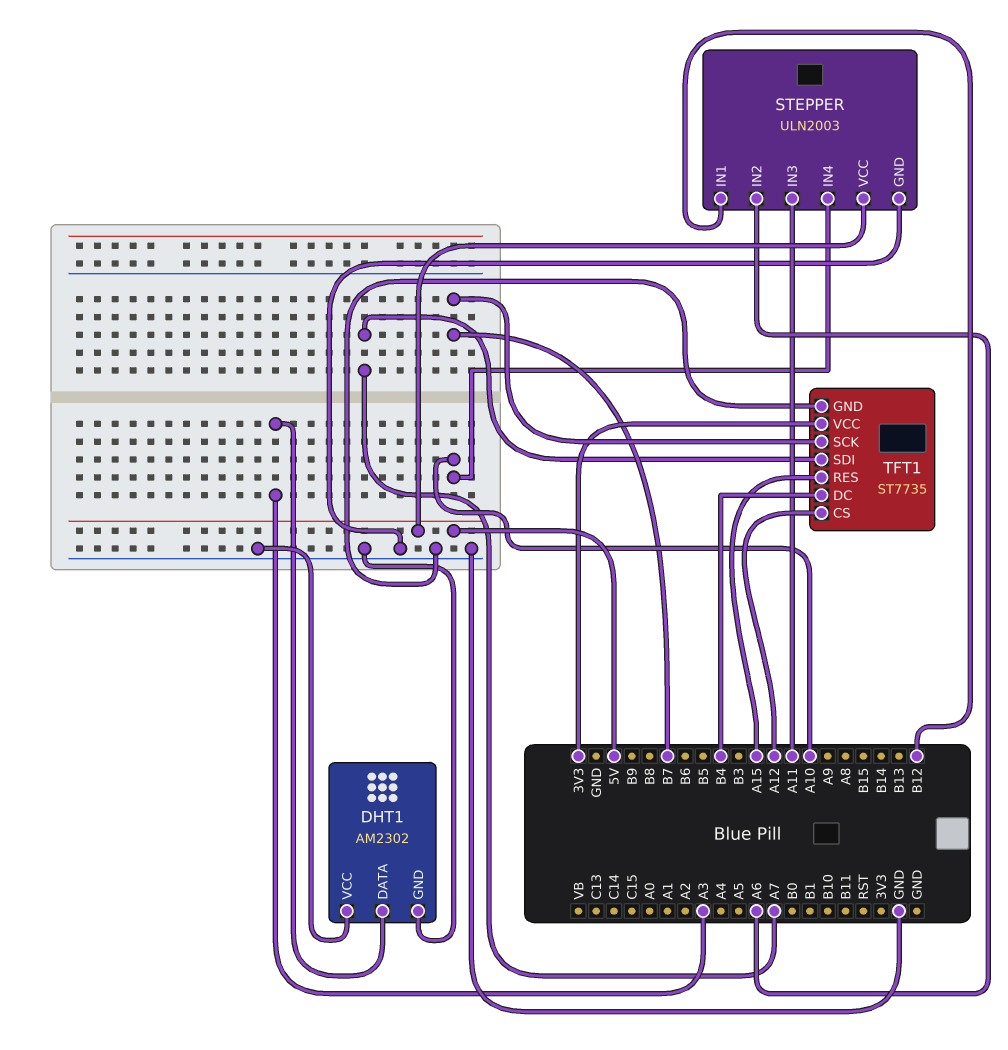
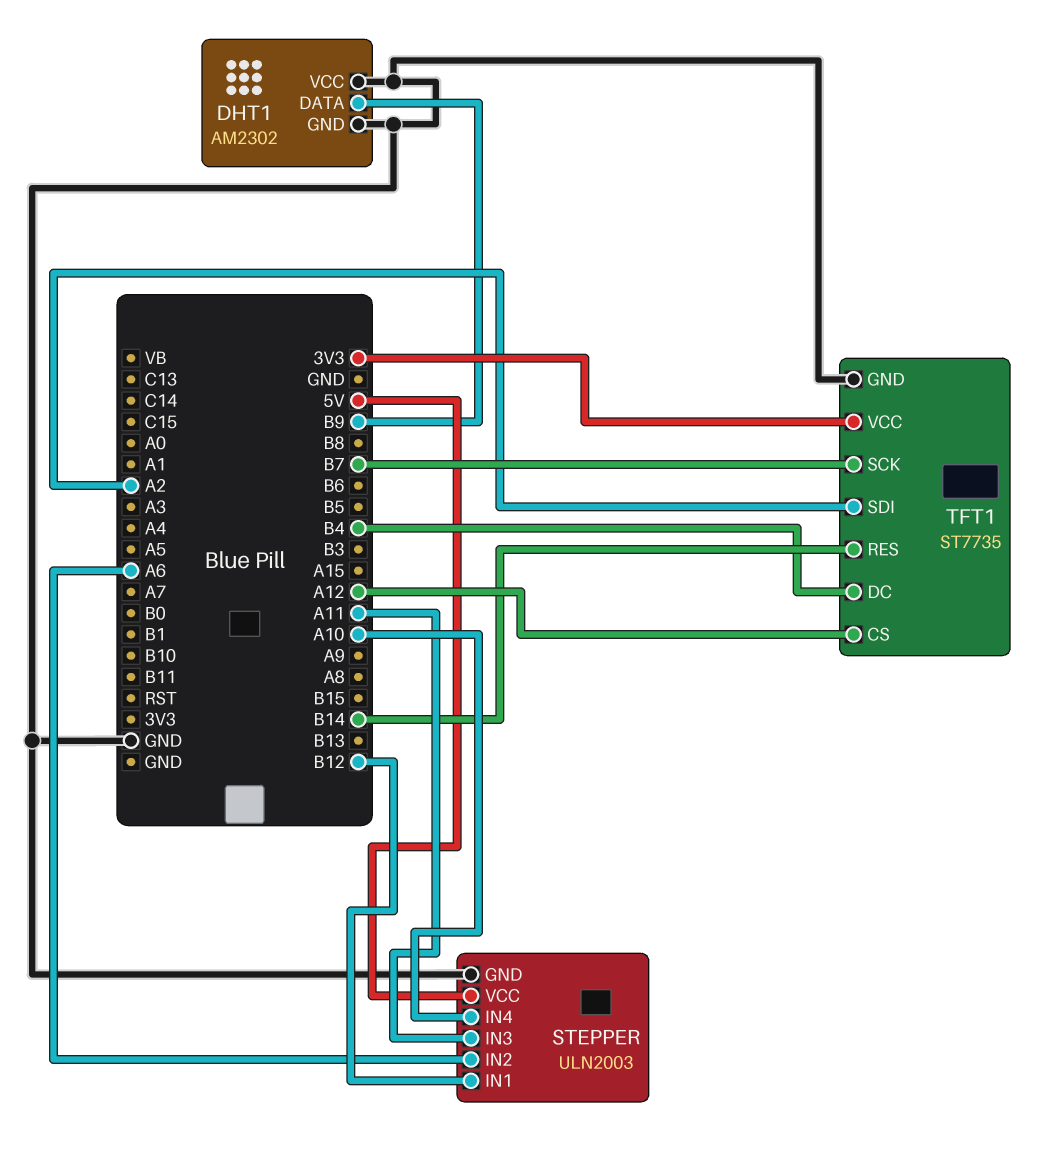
DHT1 pin DATA: A3 -> B9
TFT1 pin RES: A15 -> B14
TFT1 pin SDI: A7 -> A2

